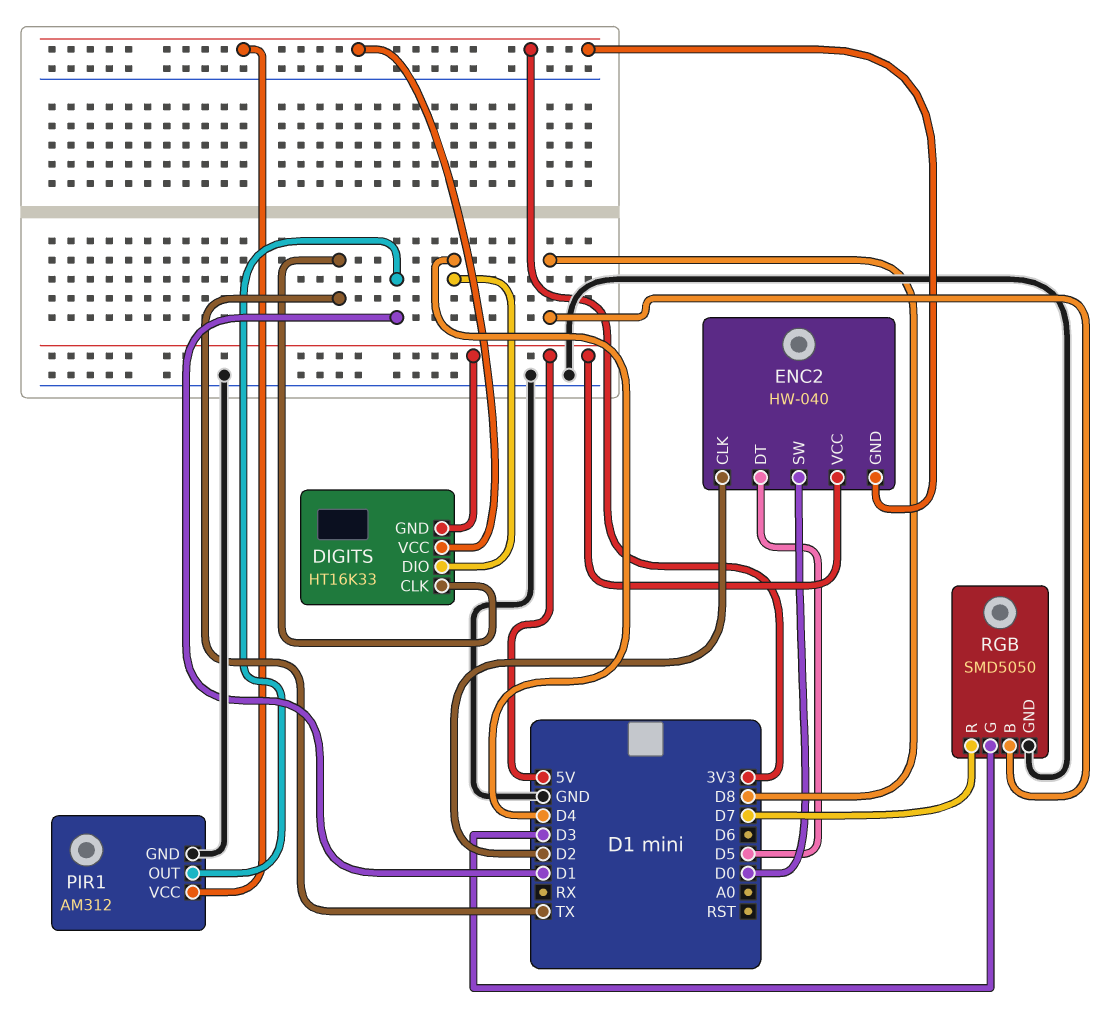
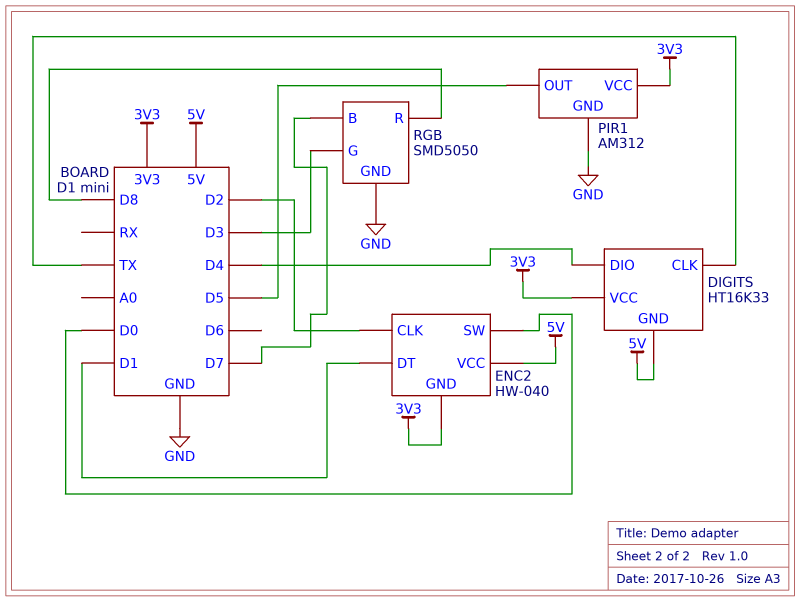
ENC2 pin DT: D5 -> D1
PIR1 pin OUT: D1 -> D5
RGB pin B: D8 -> D7
RGB pin R: D7 -> D8

